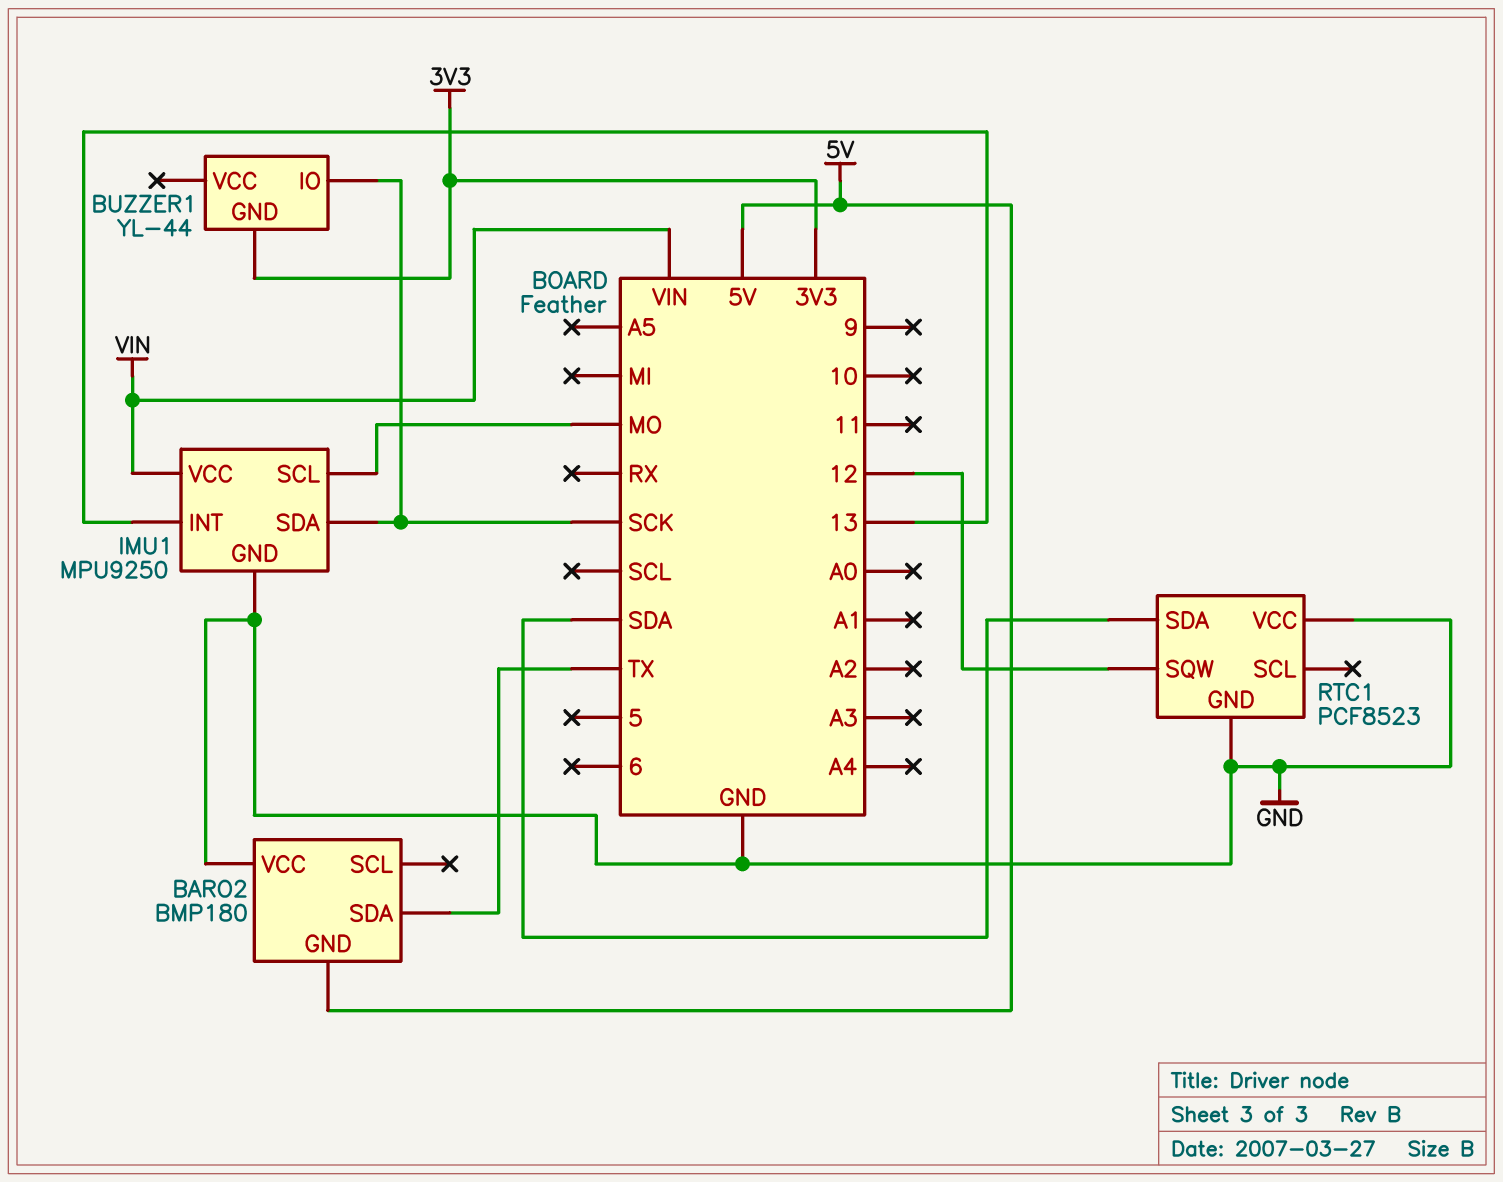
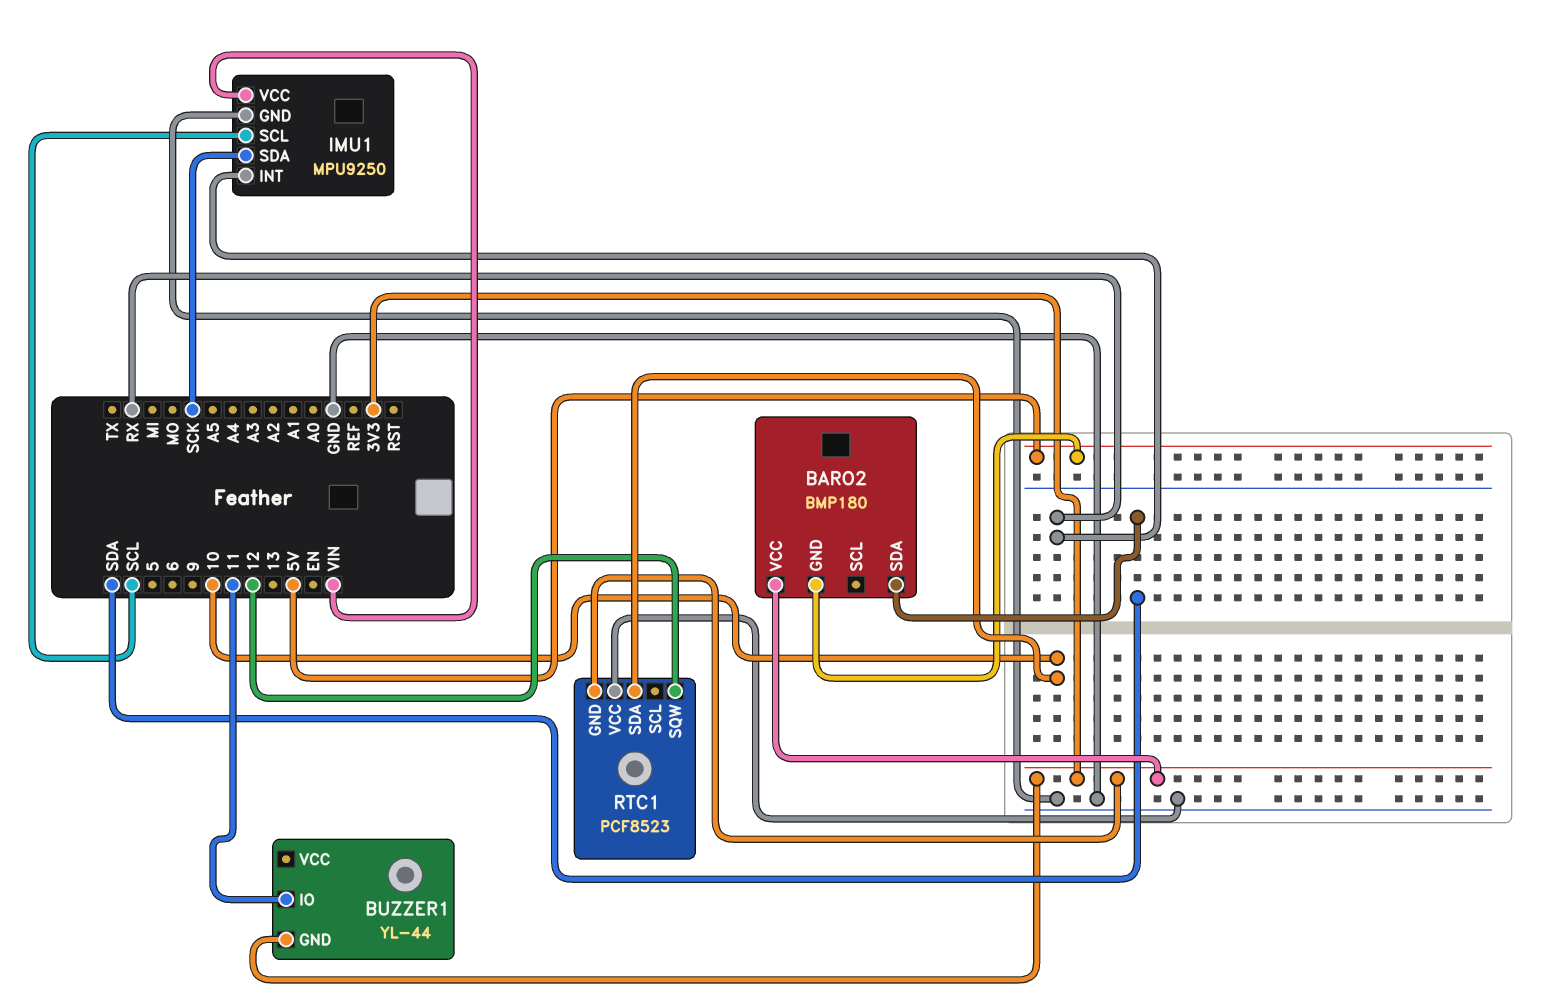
BARO2 pin SDA: TX -> SDA
BARO2 pin VCC: GND -> 3V3
BUZZER1 pin IO: SCK -> 11
IMU1 pin INT: 13 -> RX
IMU1 pin SCL: MO -> SCL
RTC1 pin GND: GND -> 3V3
RTC1 pin SDA: SDA -> 10

